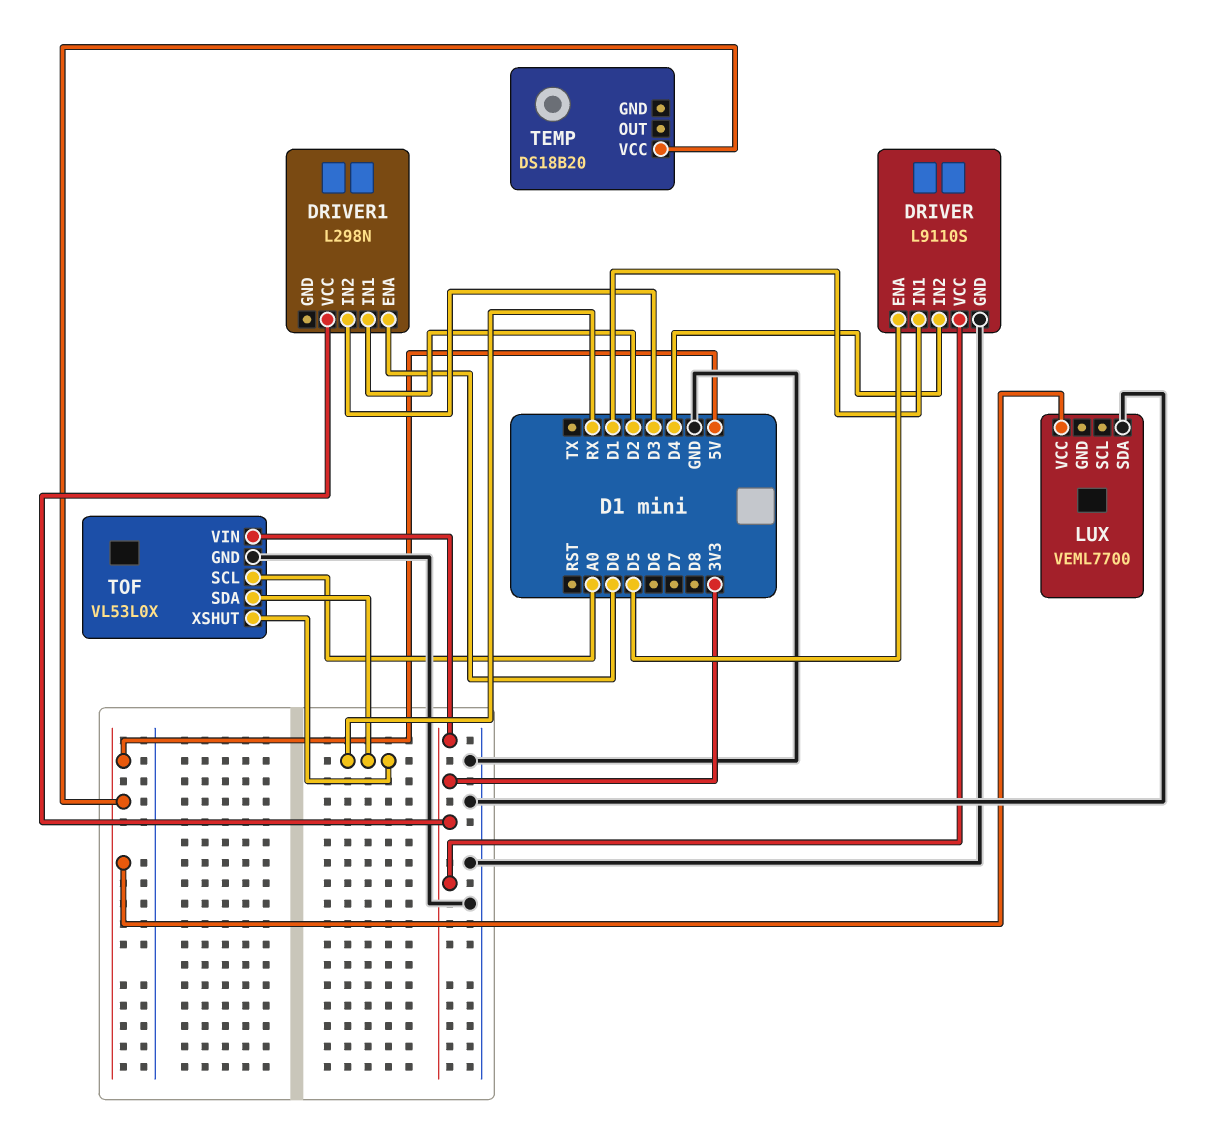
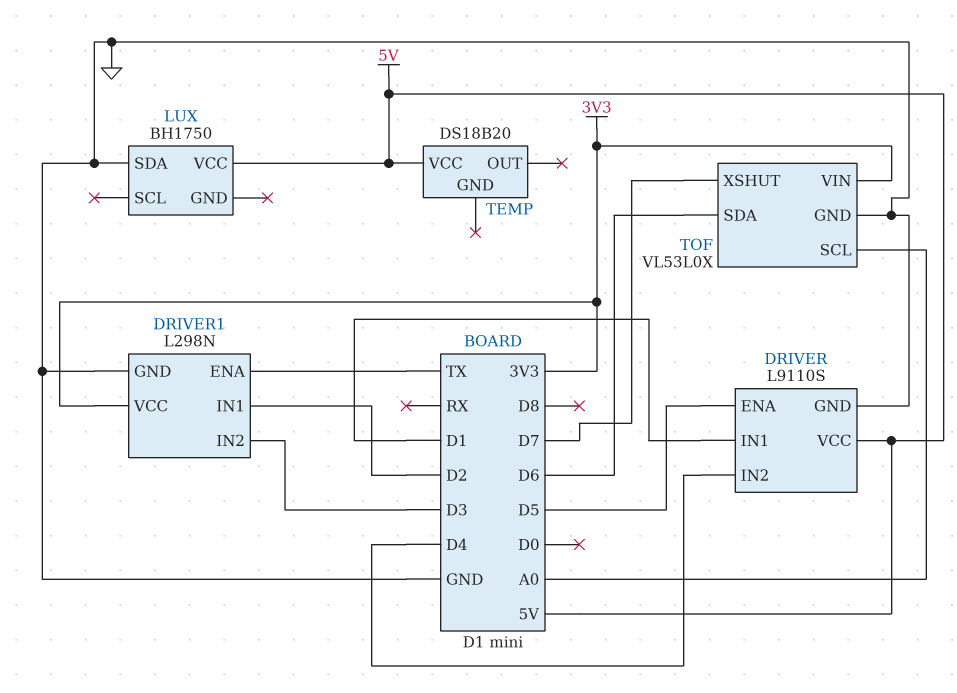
DRIVER pin VCC: 3V3 -> 5V
DRIVER1 pin ENA: D0 -> TX
DRIVER1 pin GND: none -> GND
LUX: VEML7700 -> BH1750
TOF pin SDA: RX -> D6
TOF pin XSHUT: RX -> D7

